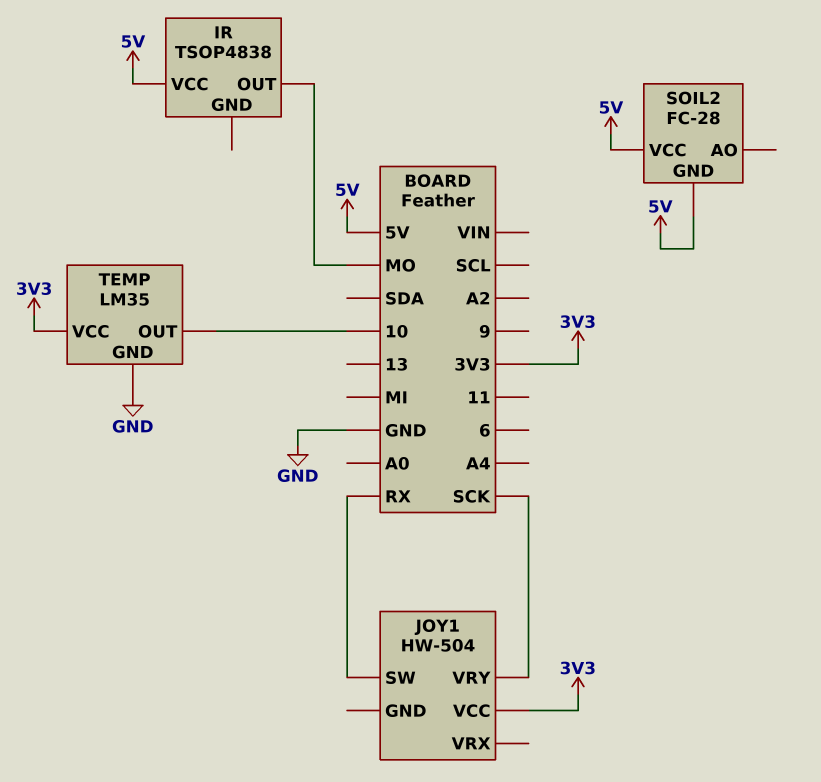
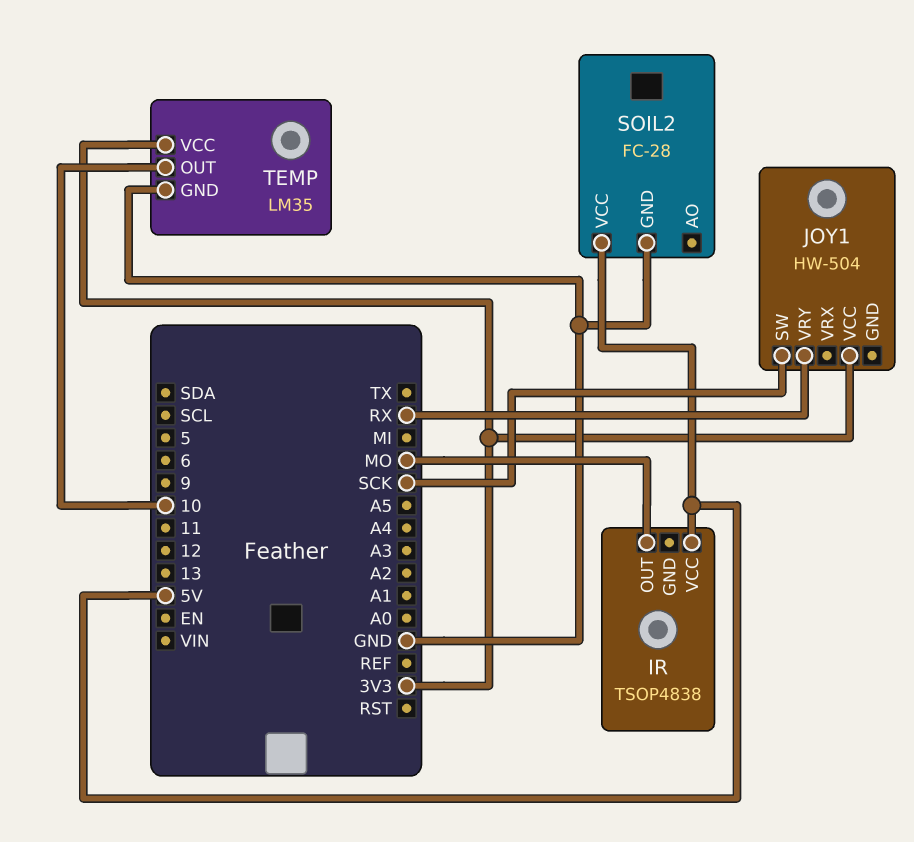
JOY1 pin SW: RX -> SCK
JOY1 pin VRY: SCK -> RX
SOIL2 pin GND: 5V -> GND

